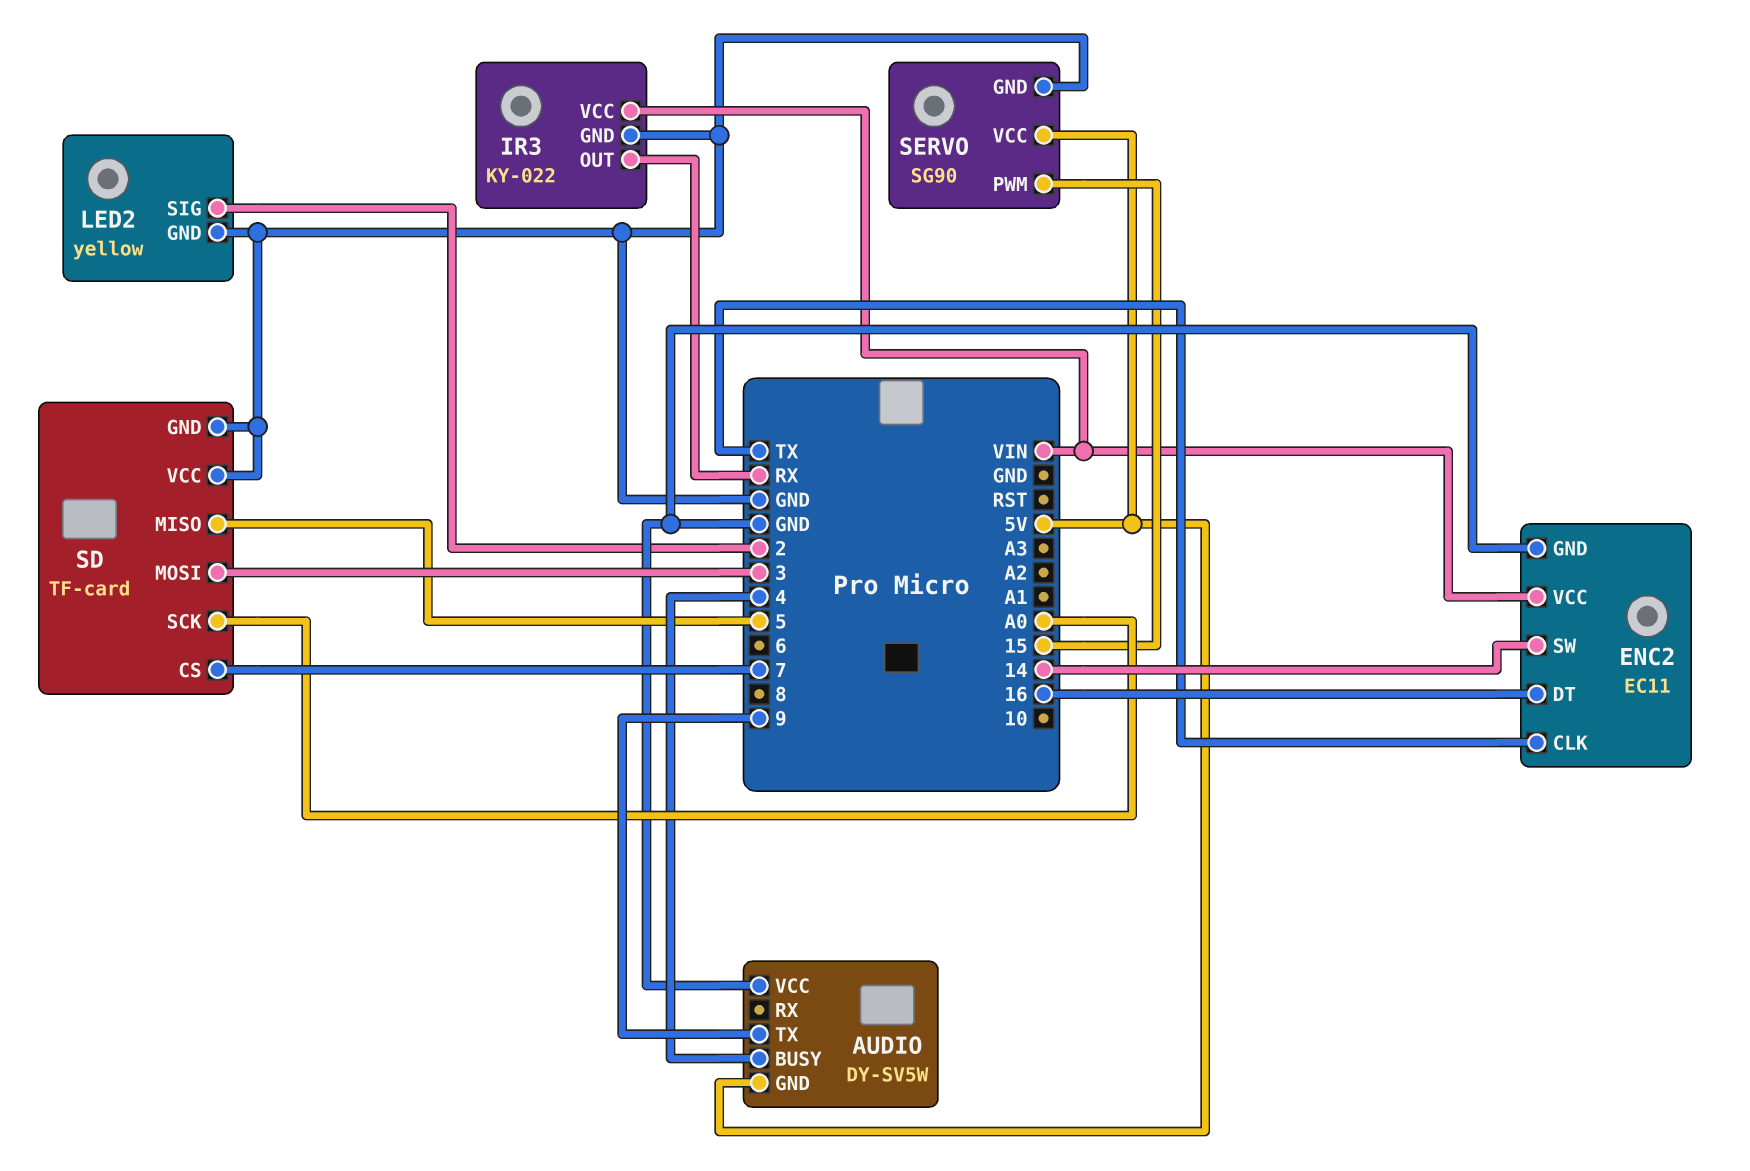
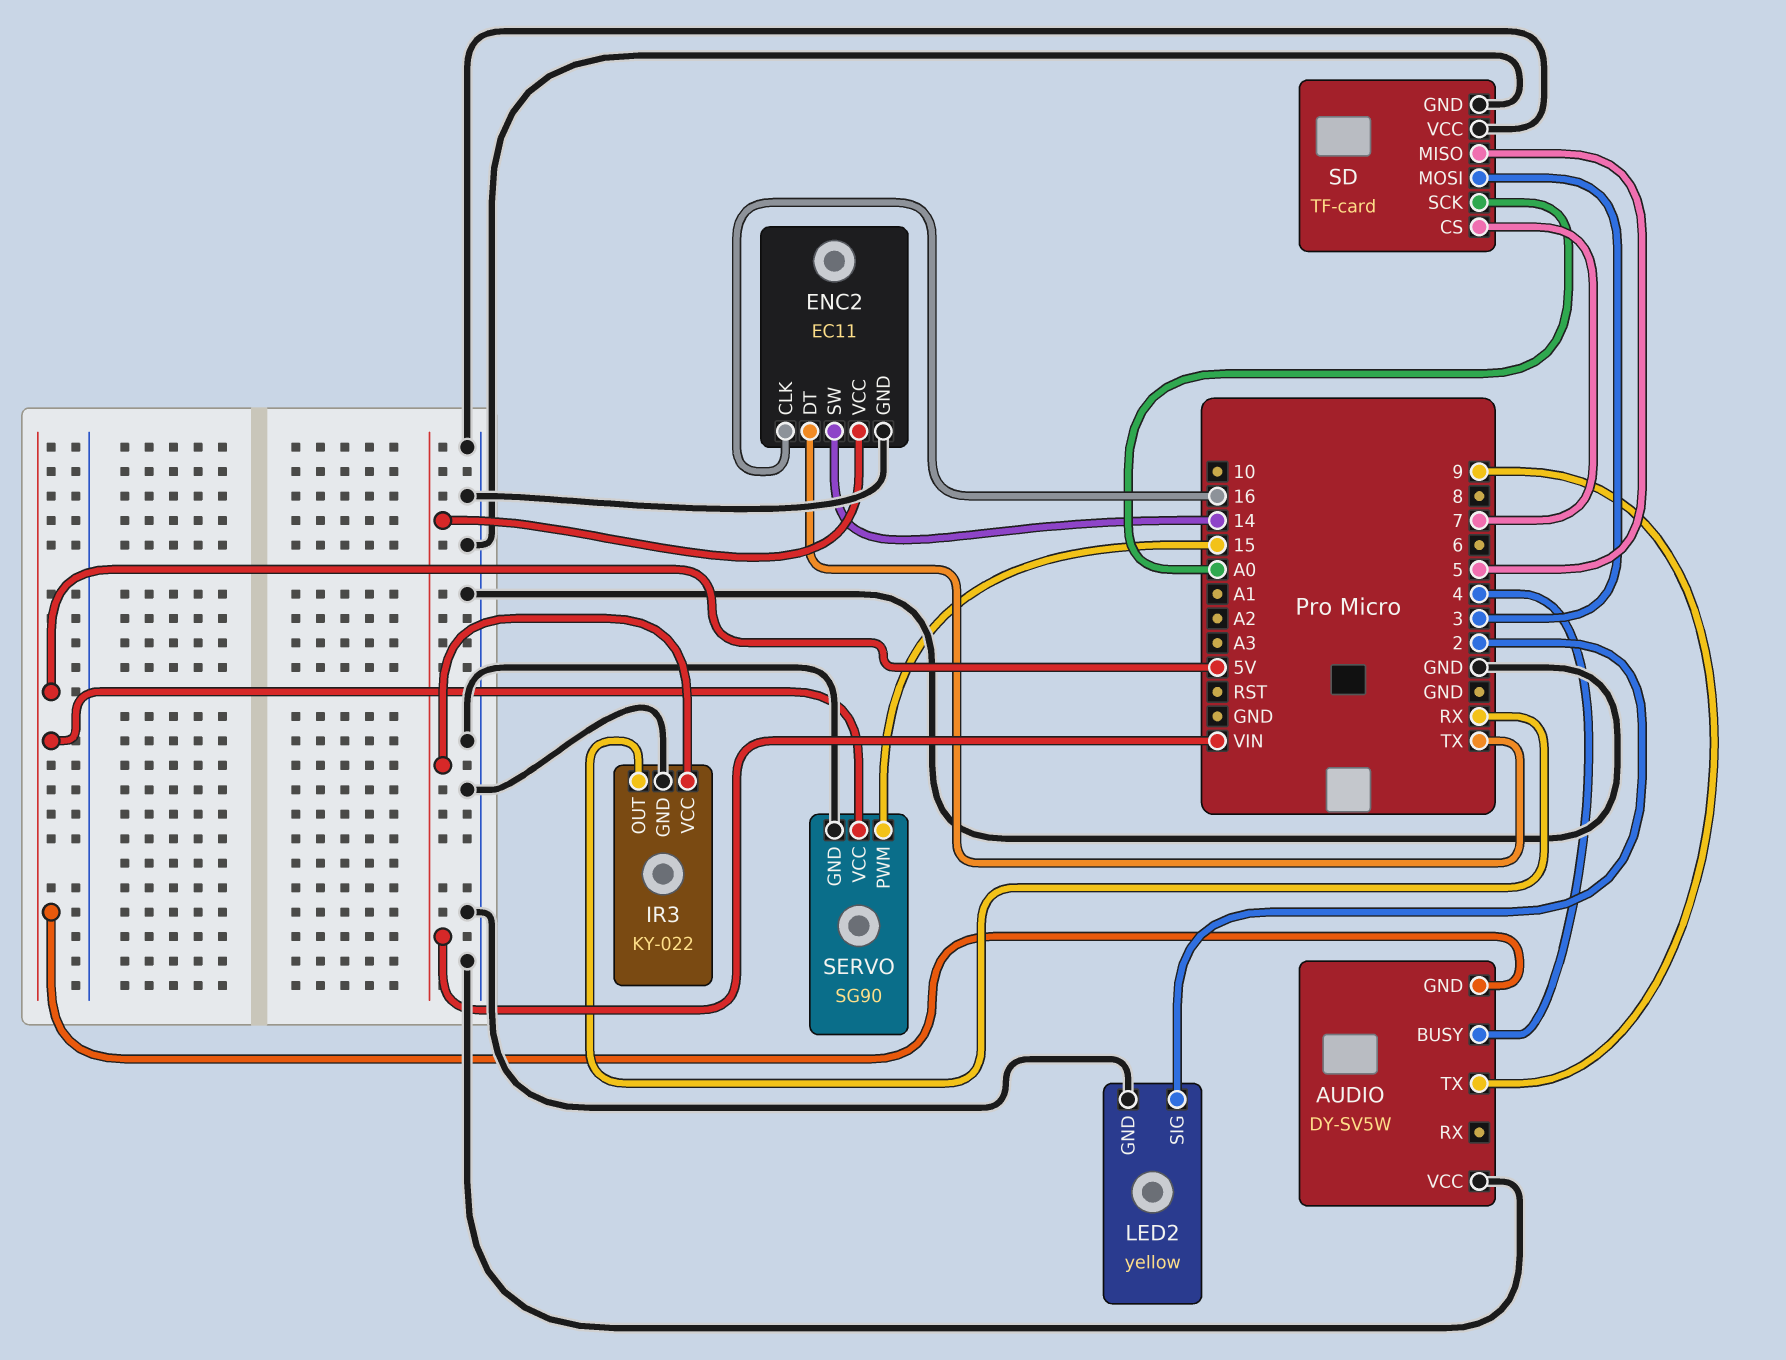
ENC2 pin CLK: TX -> 16
ENC2 pin DT: 16 -> TX

